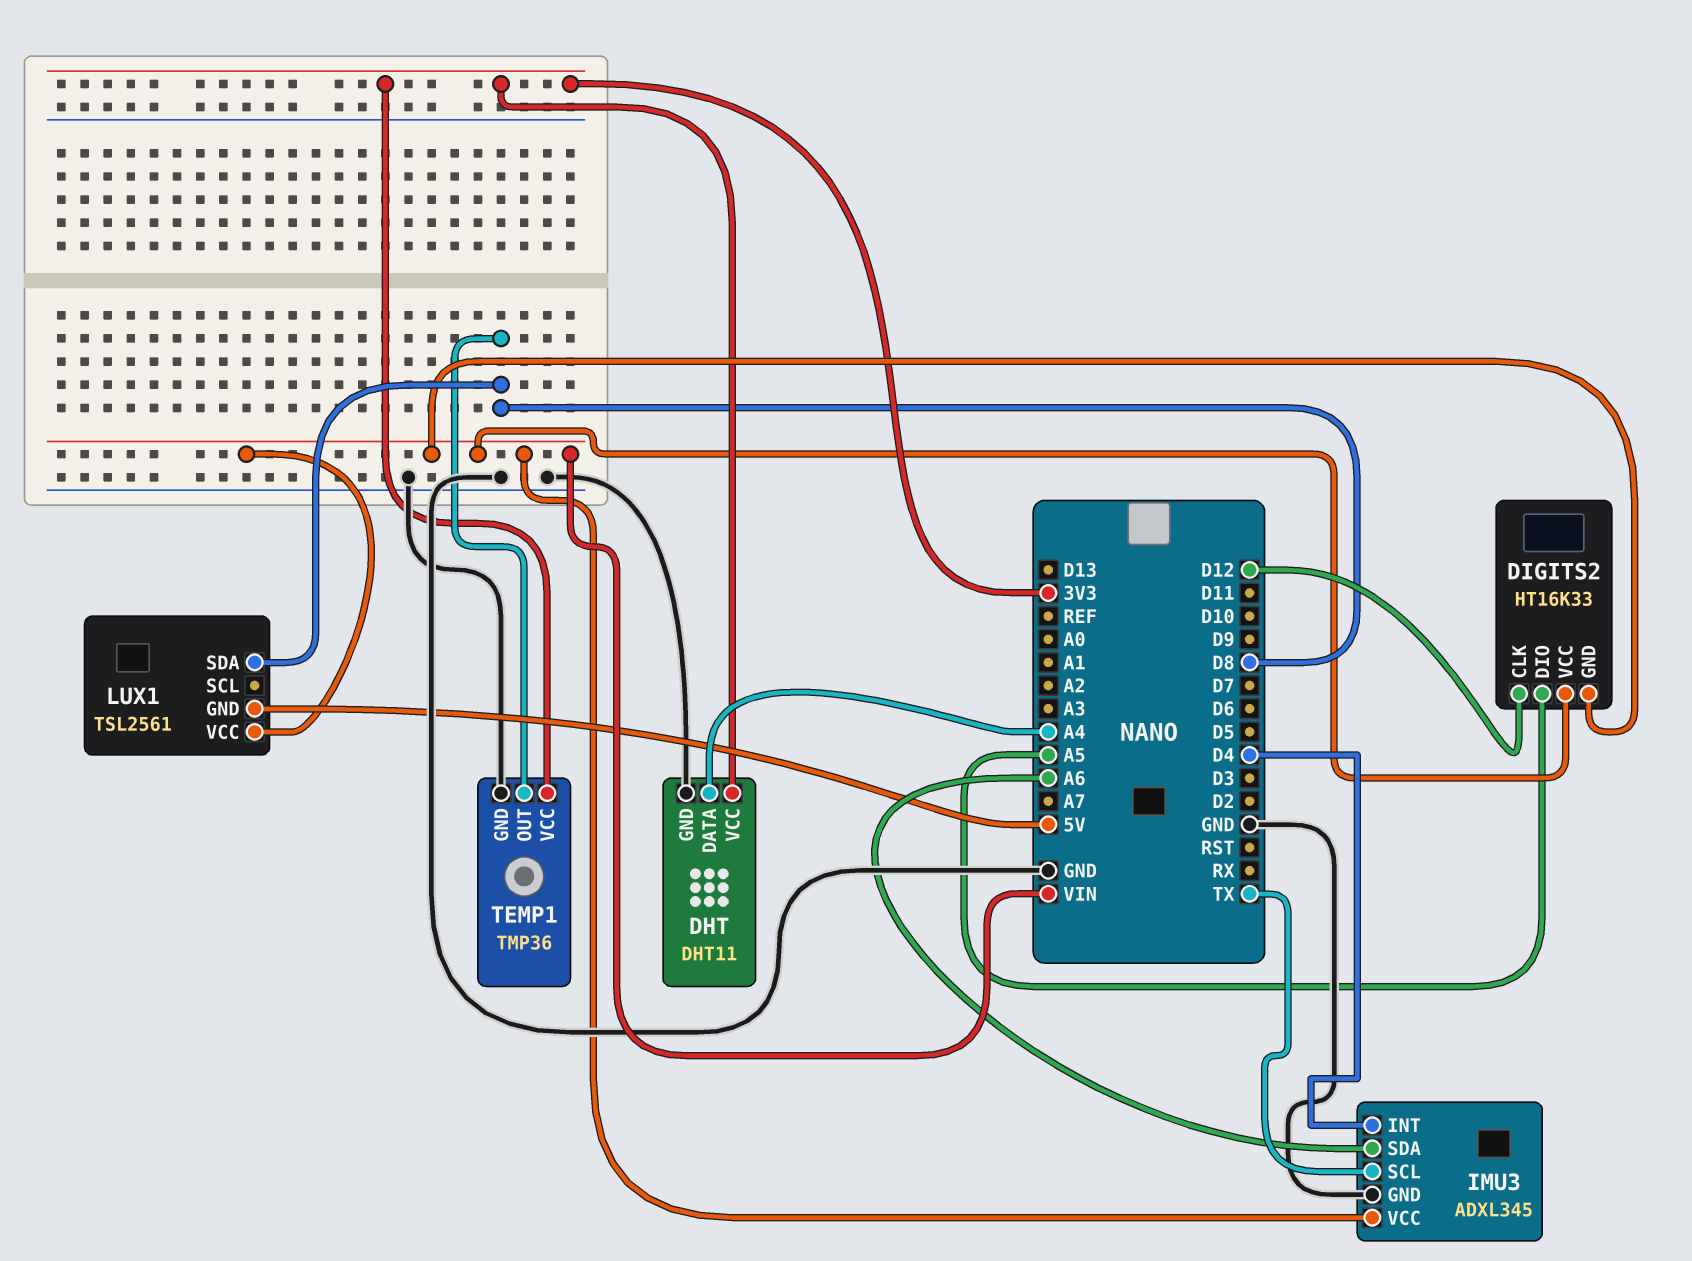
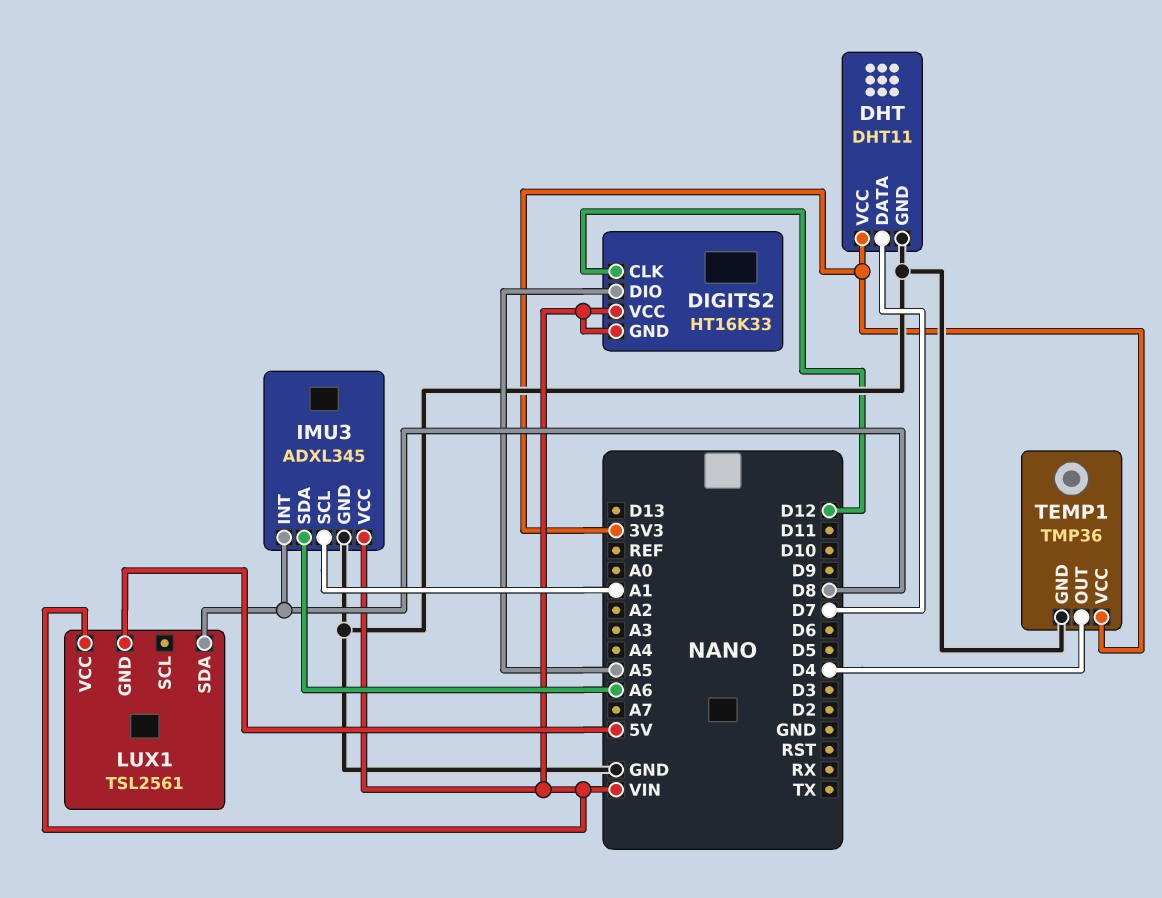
DHT pin DATA: A4 -> D7
IMU3 pin INT: D4 -> D8
IMU3 pin SCL: TX -> A1
TEMP1 pin OUT: D8 -> D4

